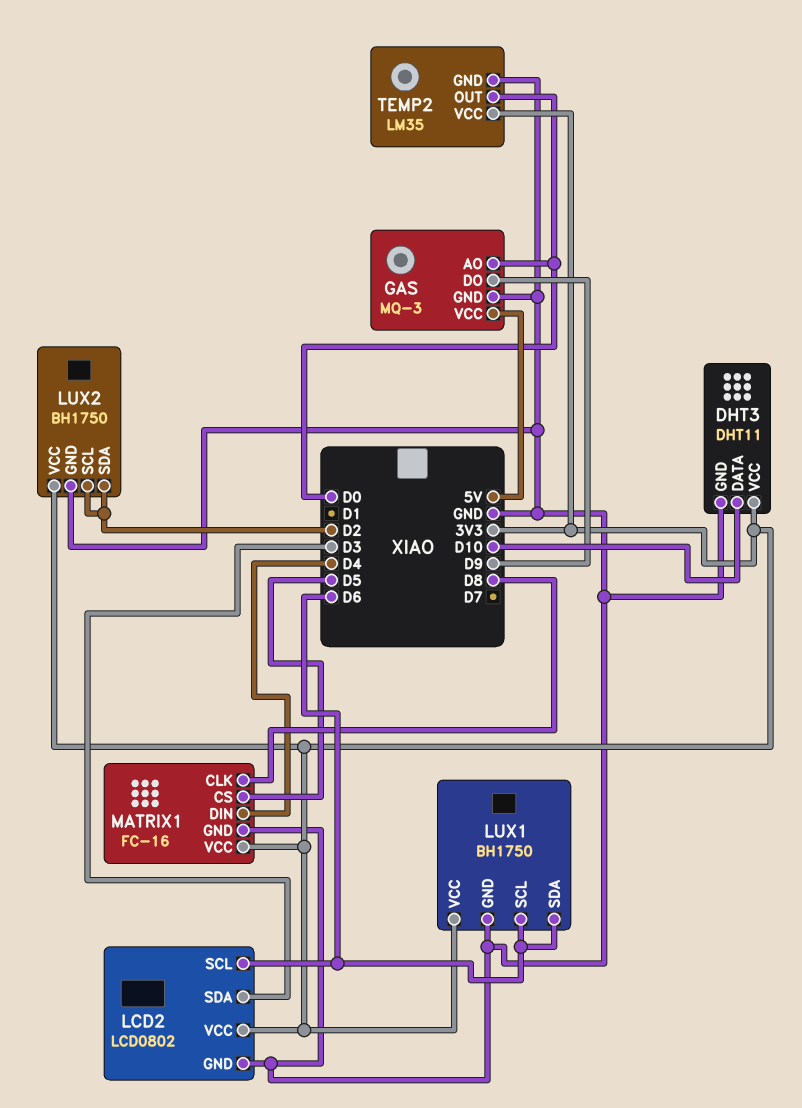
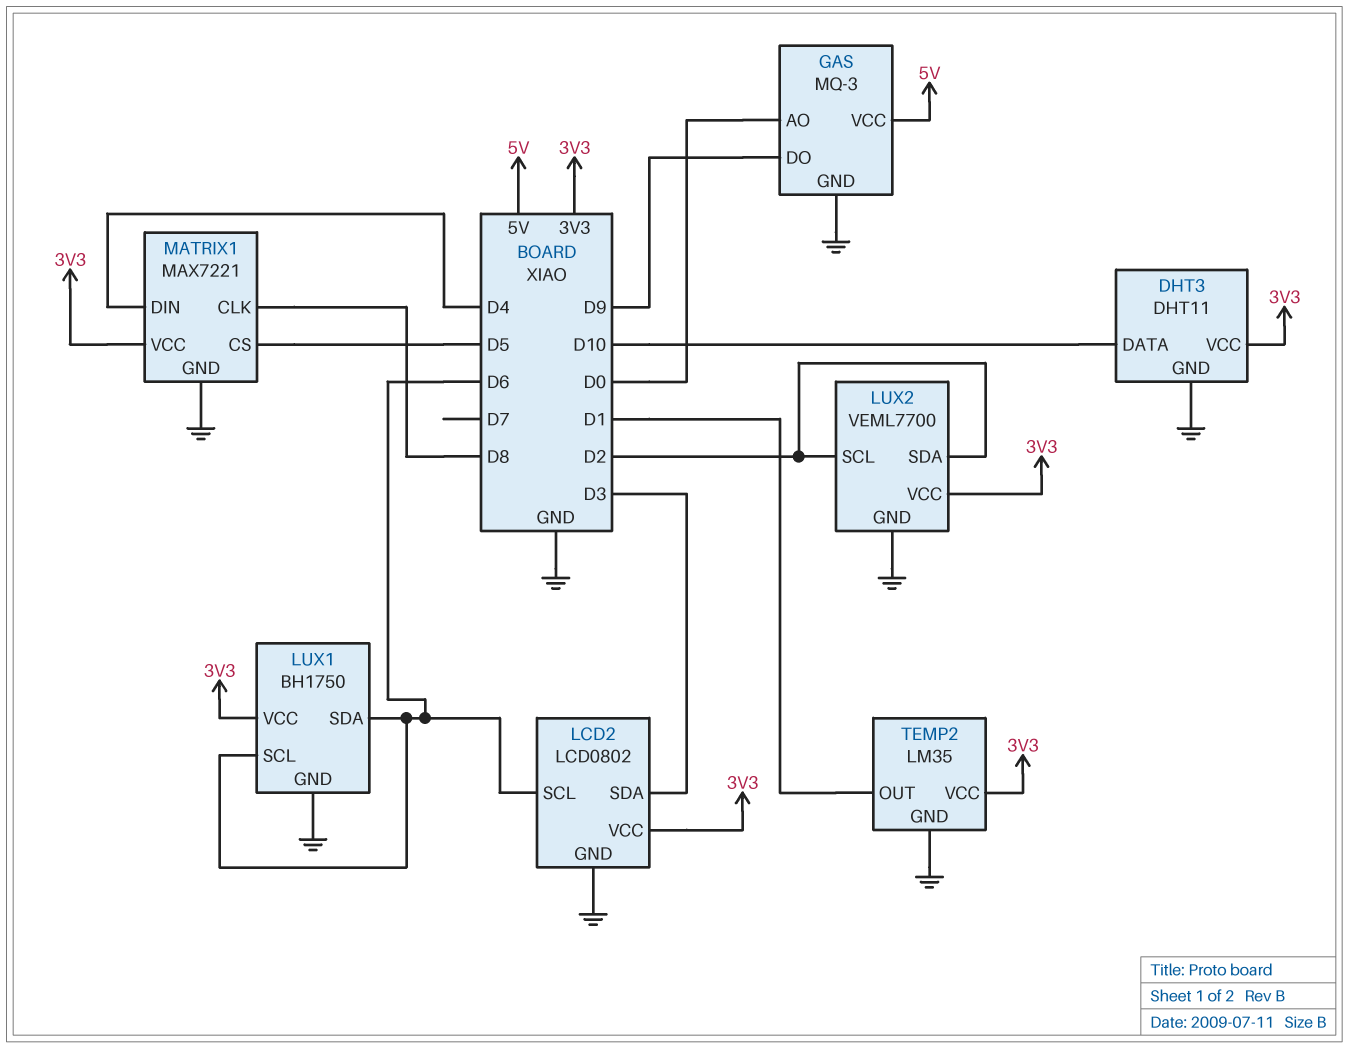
LUX2: BH1750 -> VEML7700
MATRIX1: FC-16 -> MAX7221
TEMP2 pin OUT: D0 -> D1

